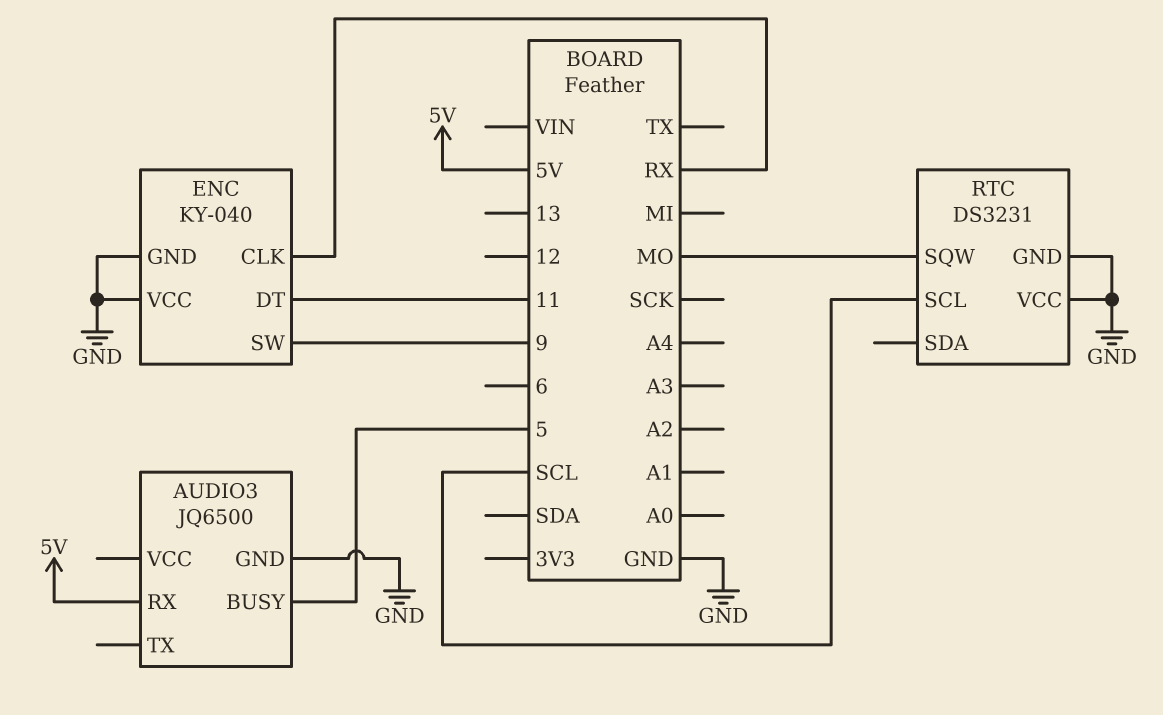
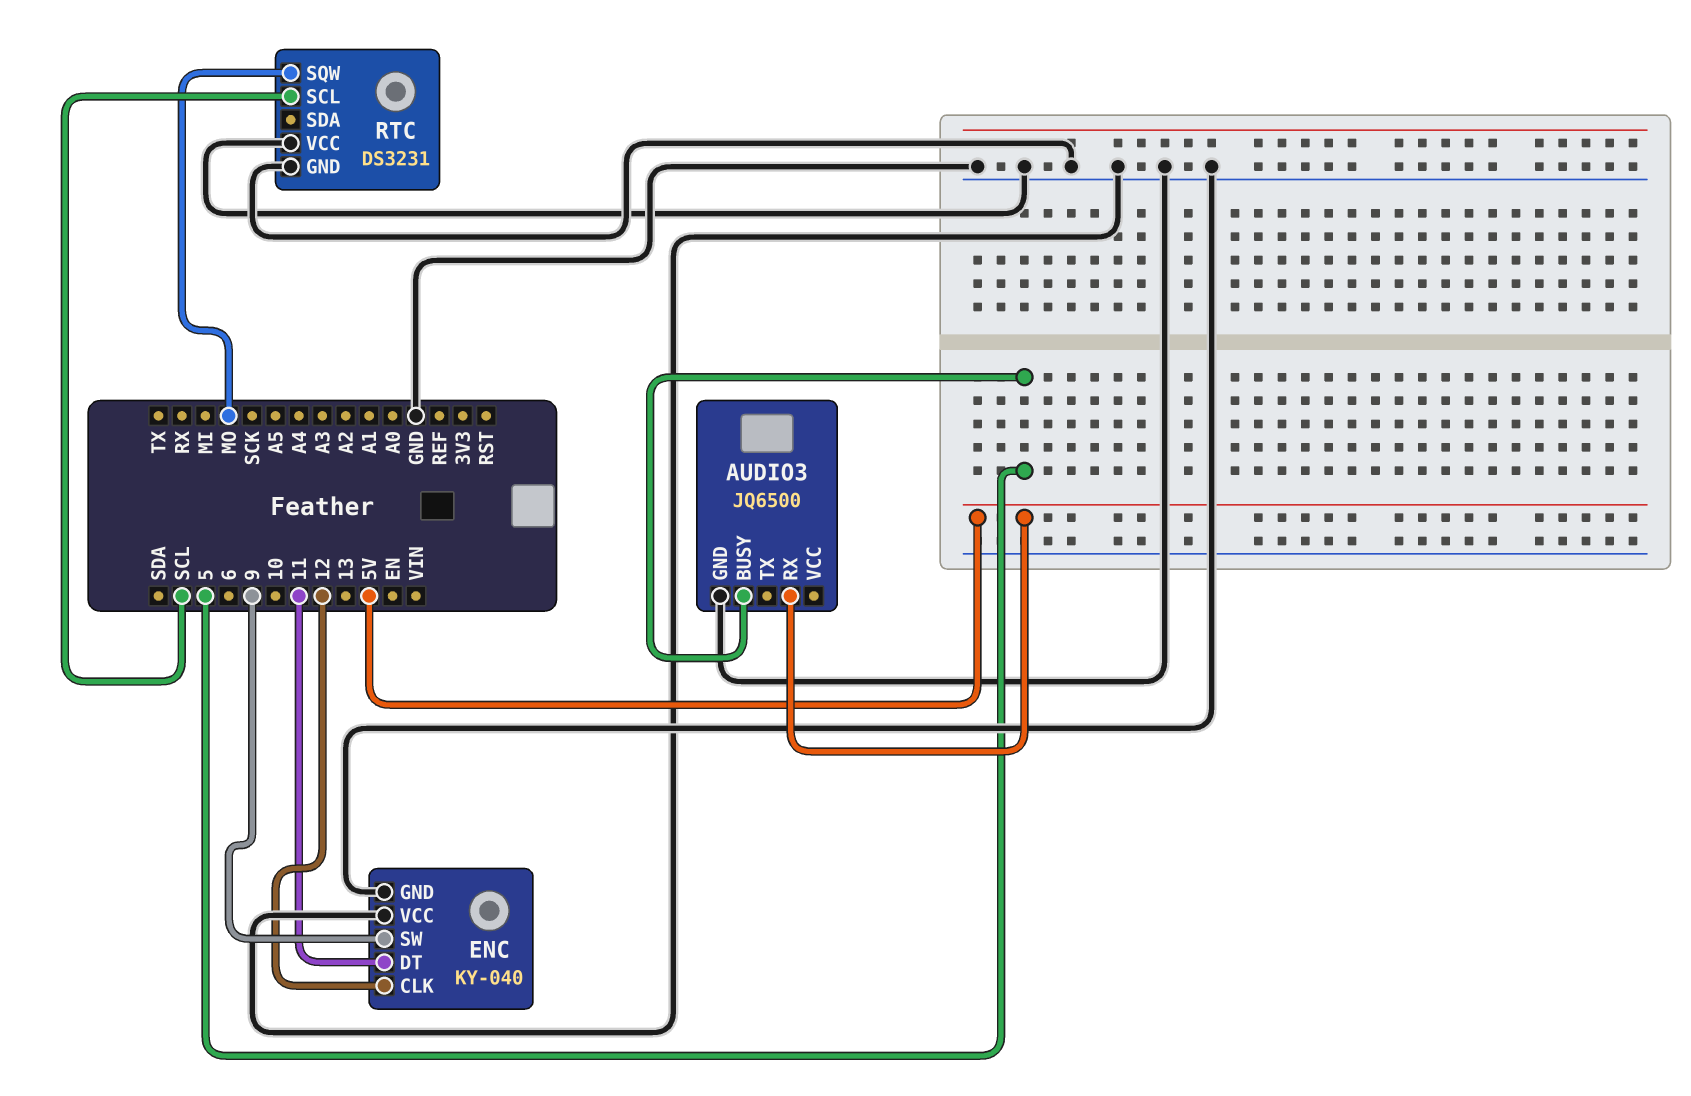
ENC pin CLK: RX -> 12

